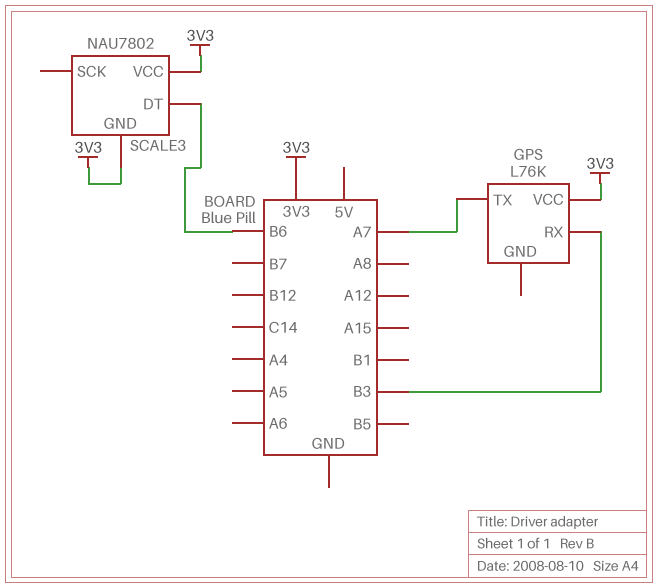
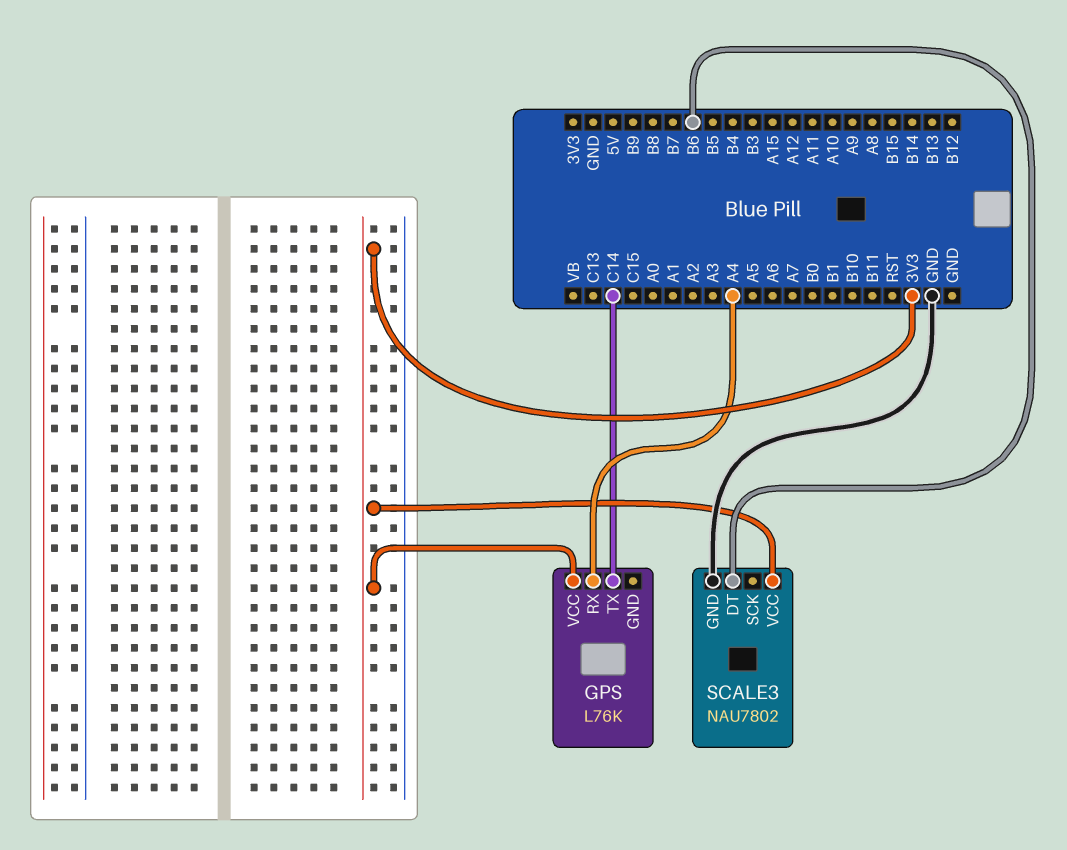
GPS pin RX: B3 -> A4
GPS pin TX: A7 -> C14
SCALE3 pin GND: 3V3 -> GND

